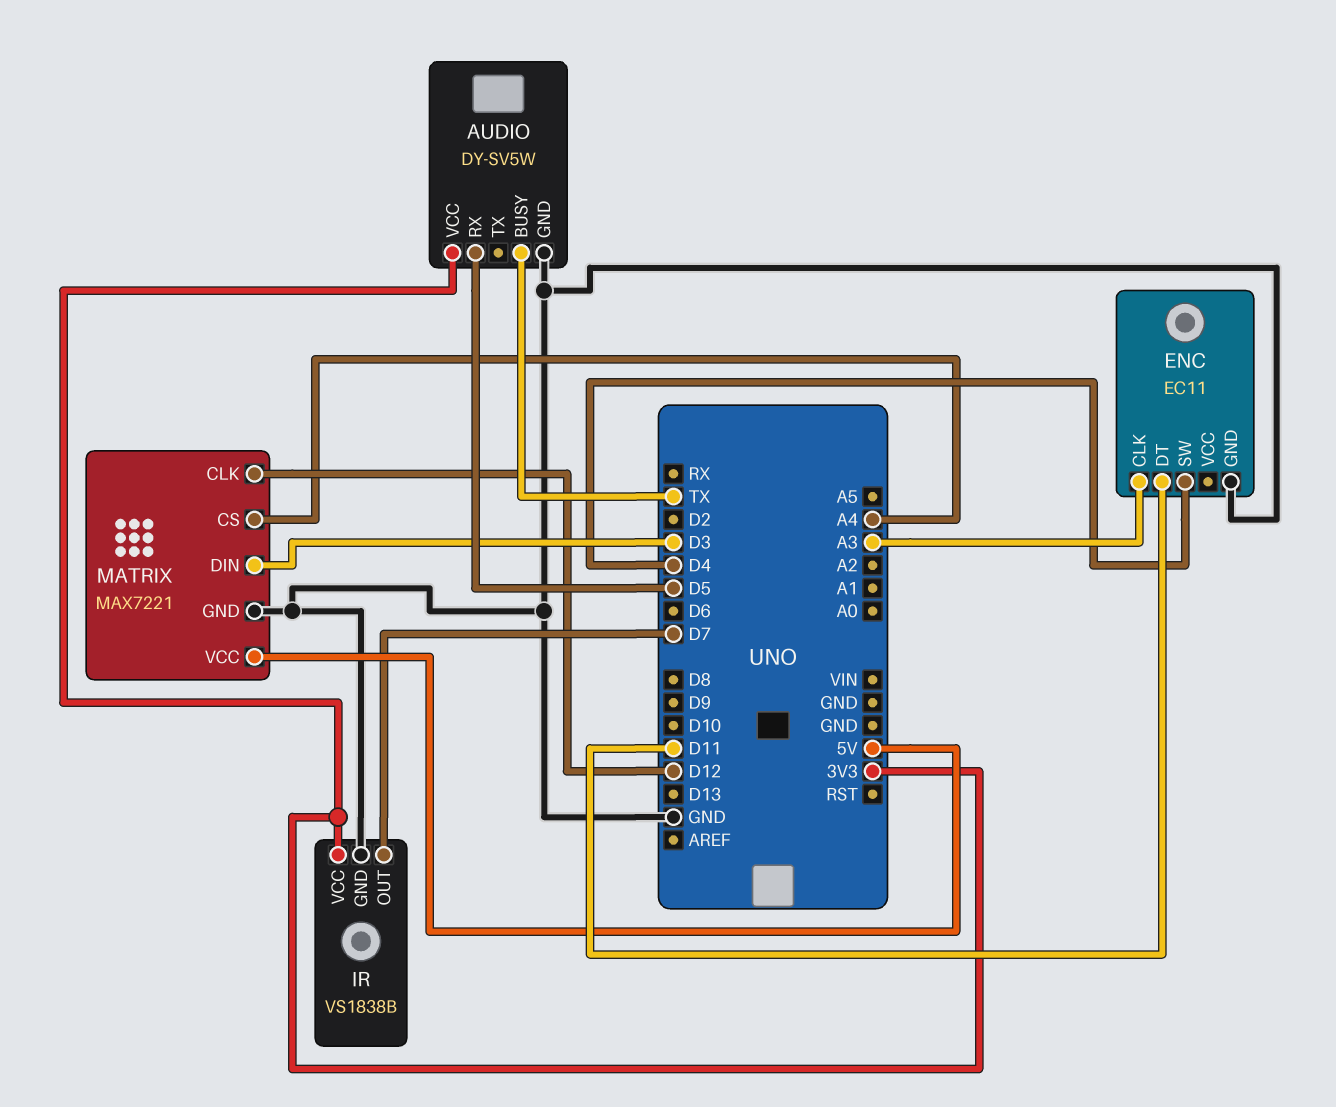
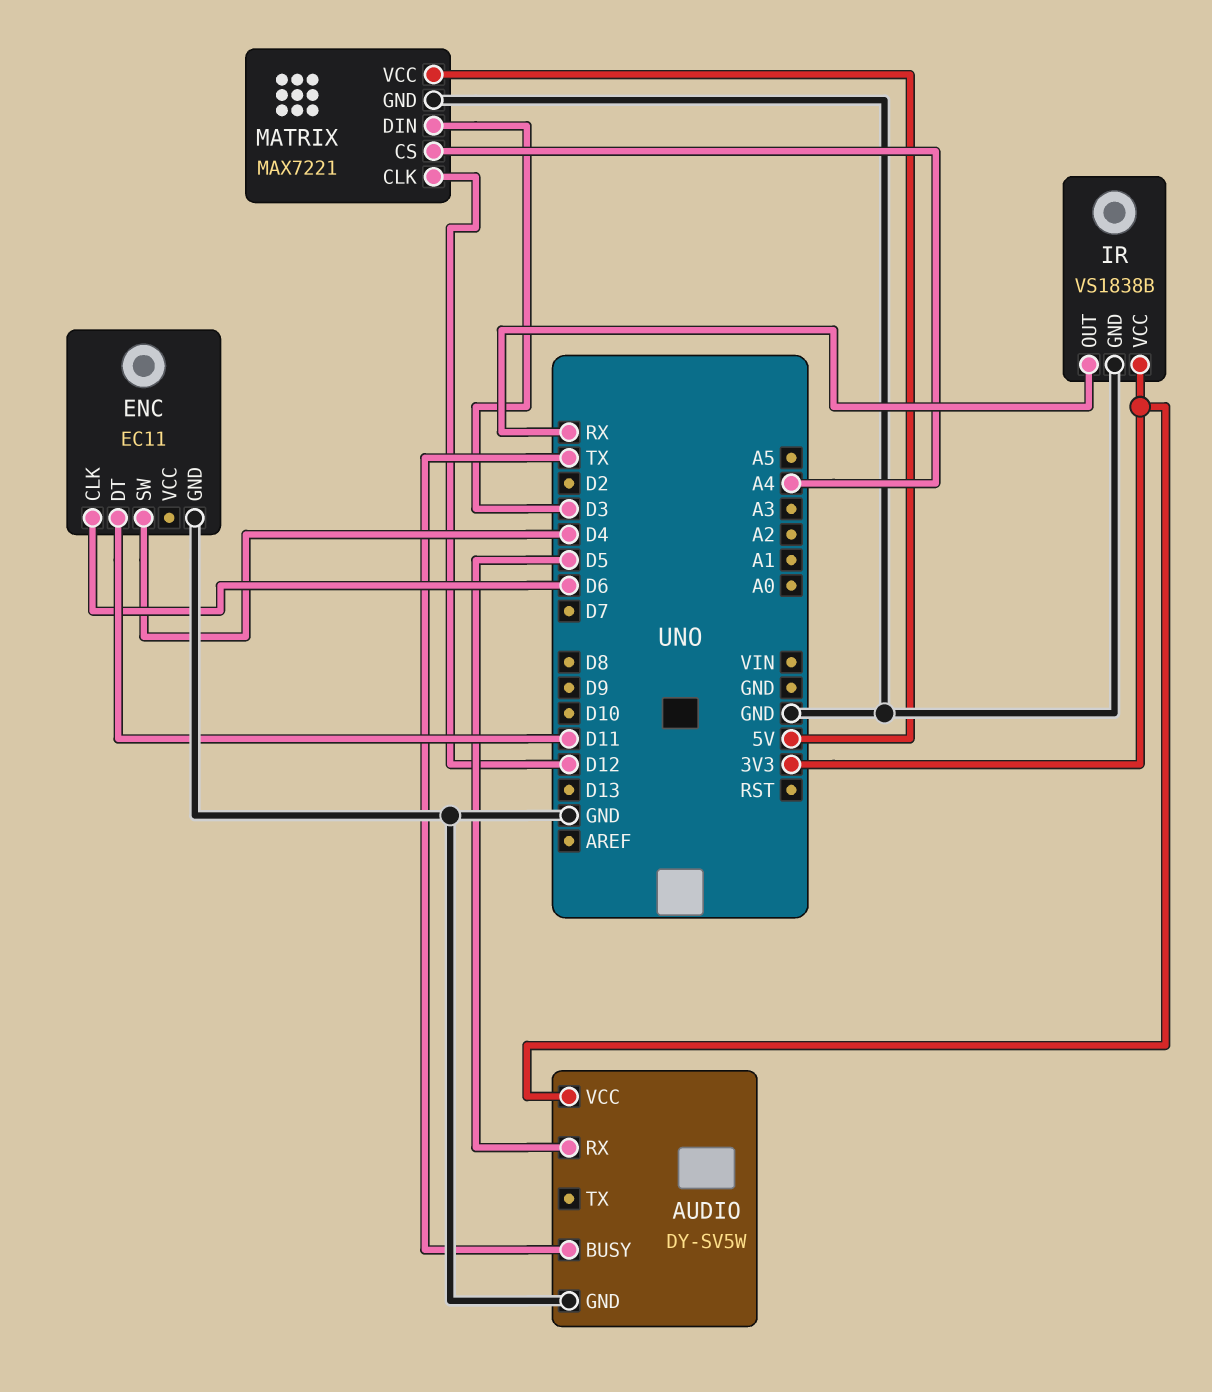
ENC pin CLK: A3 -> D6
IR pin OUT: D7 -> RX

